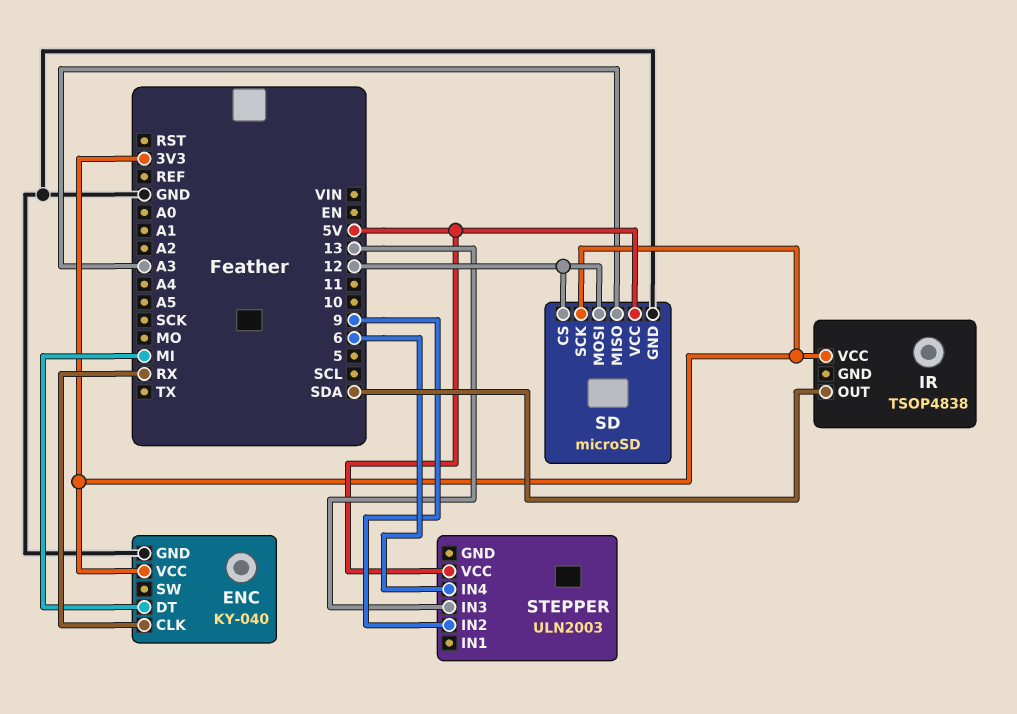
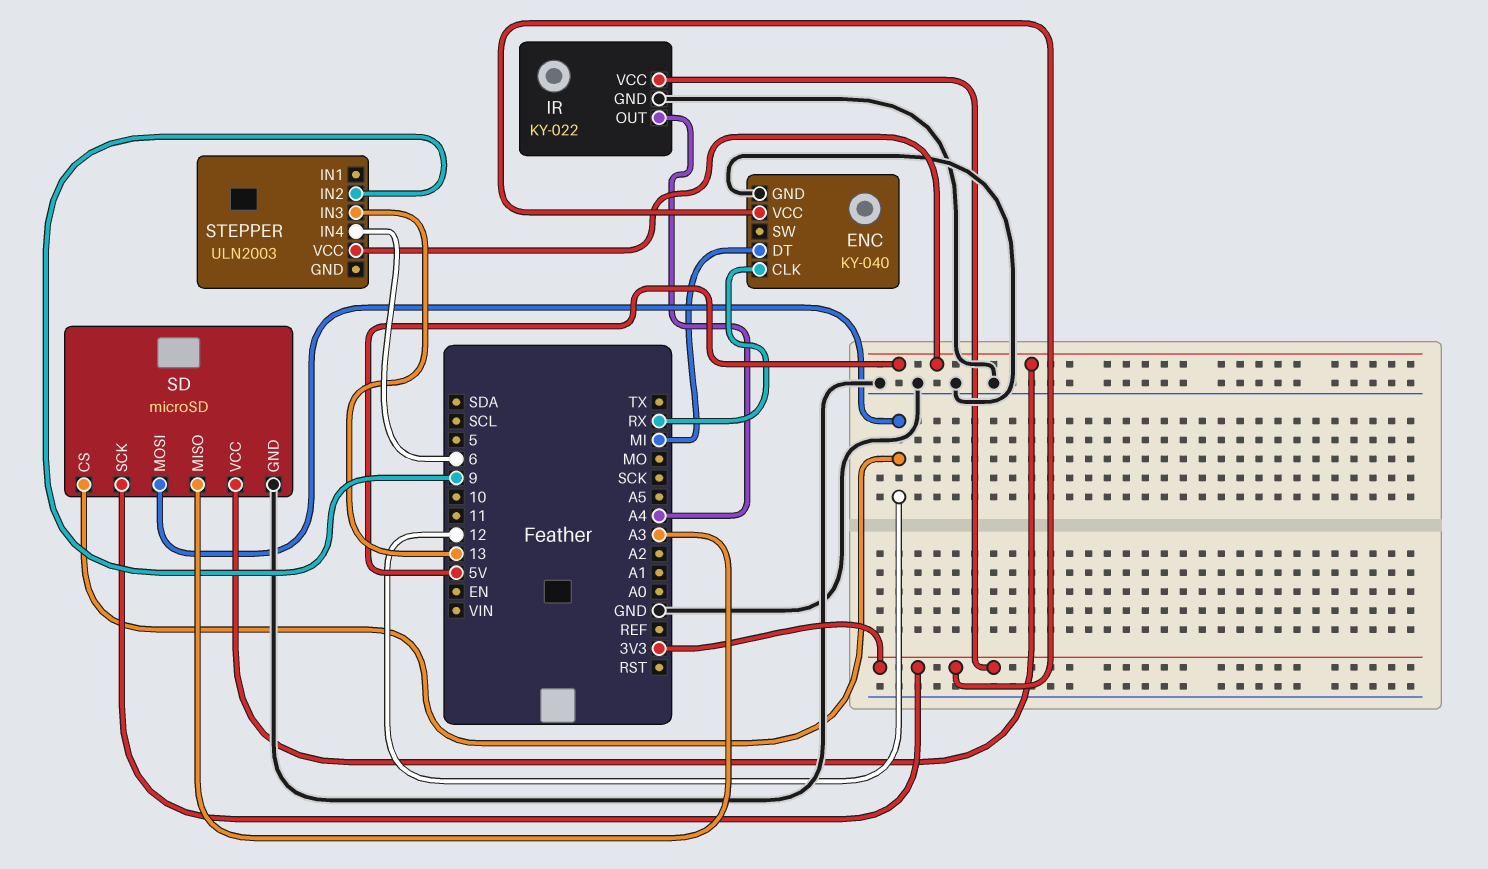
IR: TSOP4838 -> KY-022
IR pin GND: none -> GND
IR pin OUT: SDA -> A4

